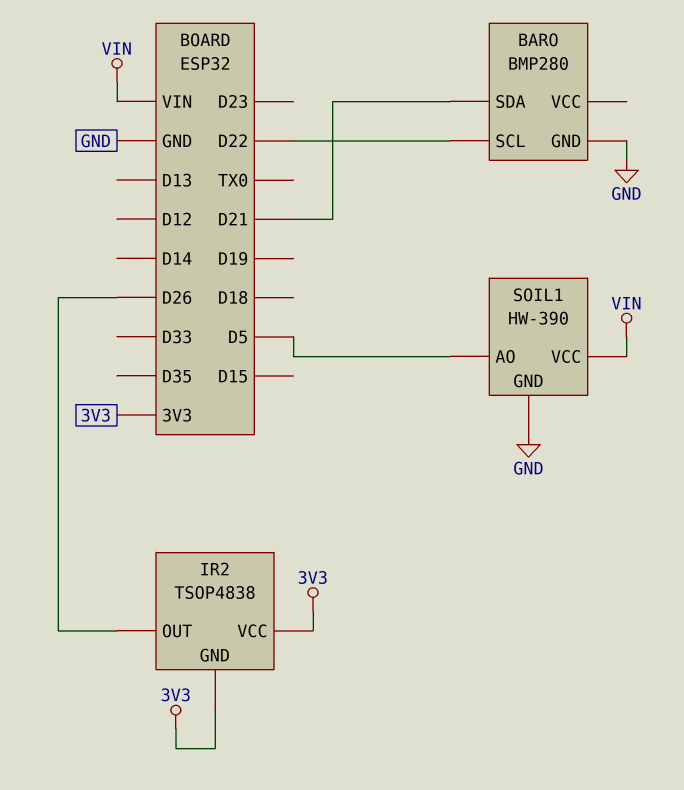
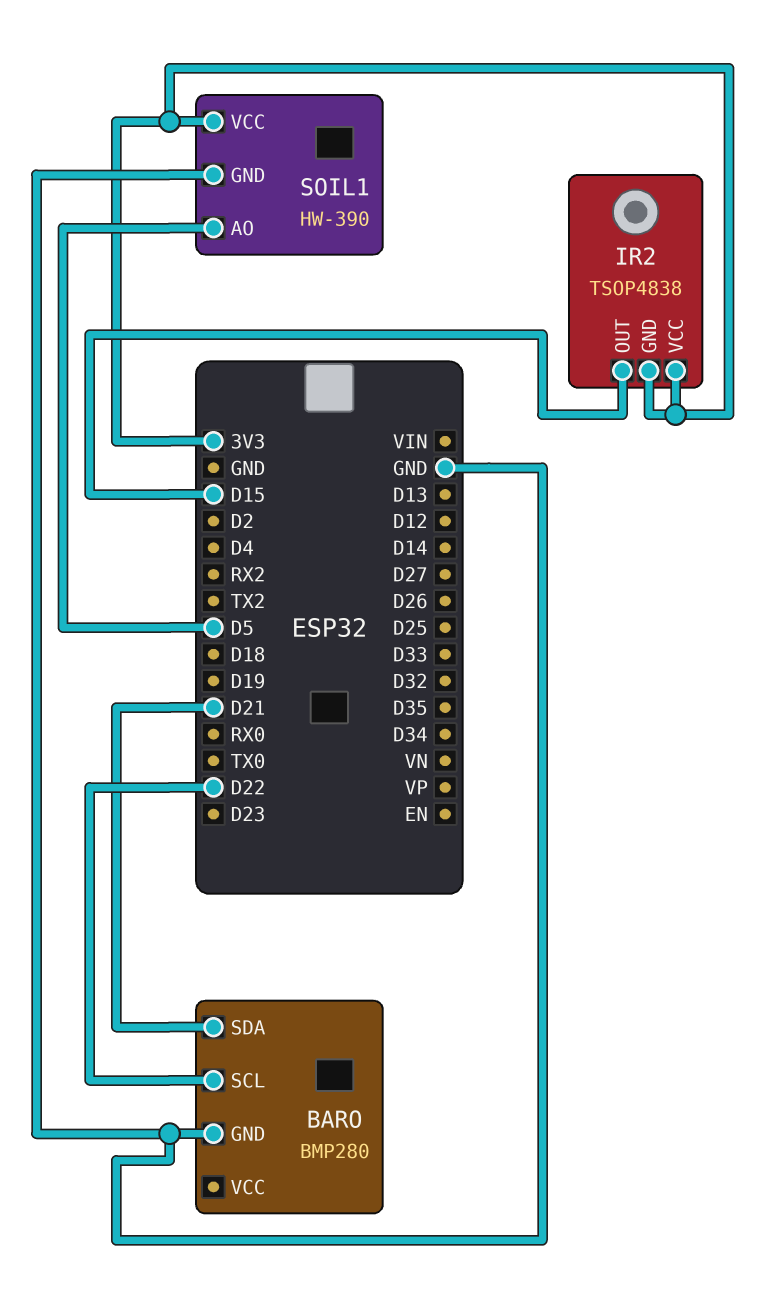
IR2 pin OUT: D26 -> D15
SOIL1 pin VCC: VIN -> 3V3

